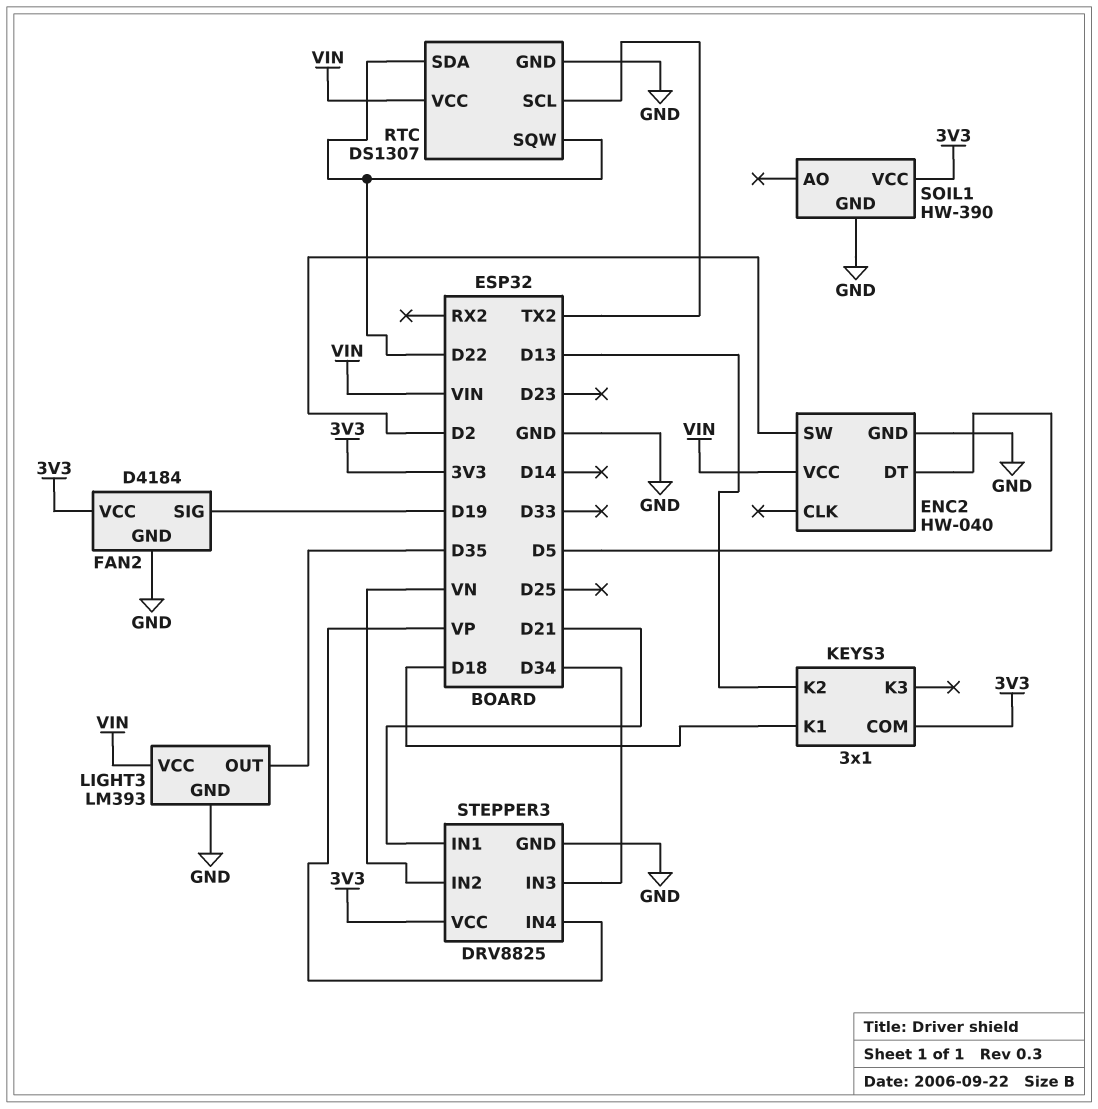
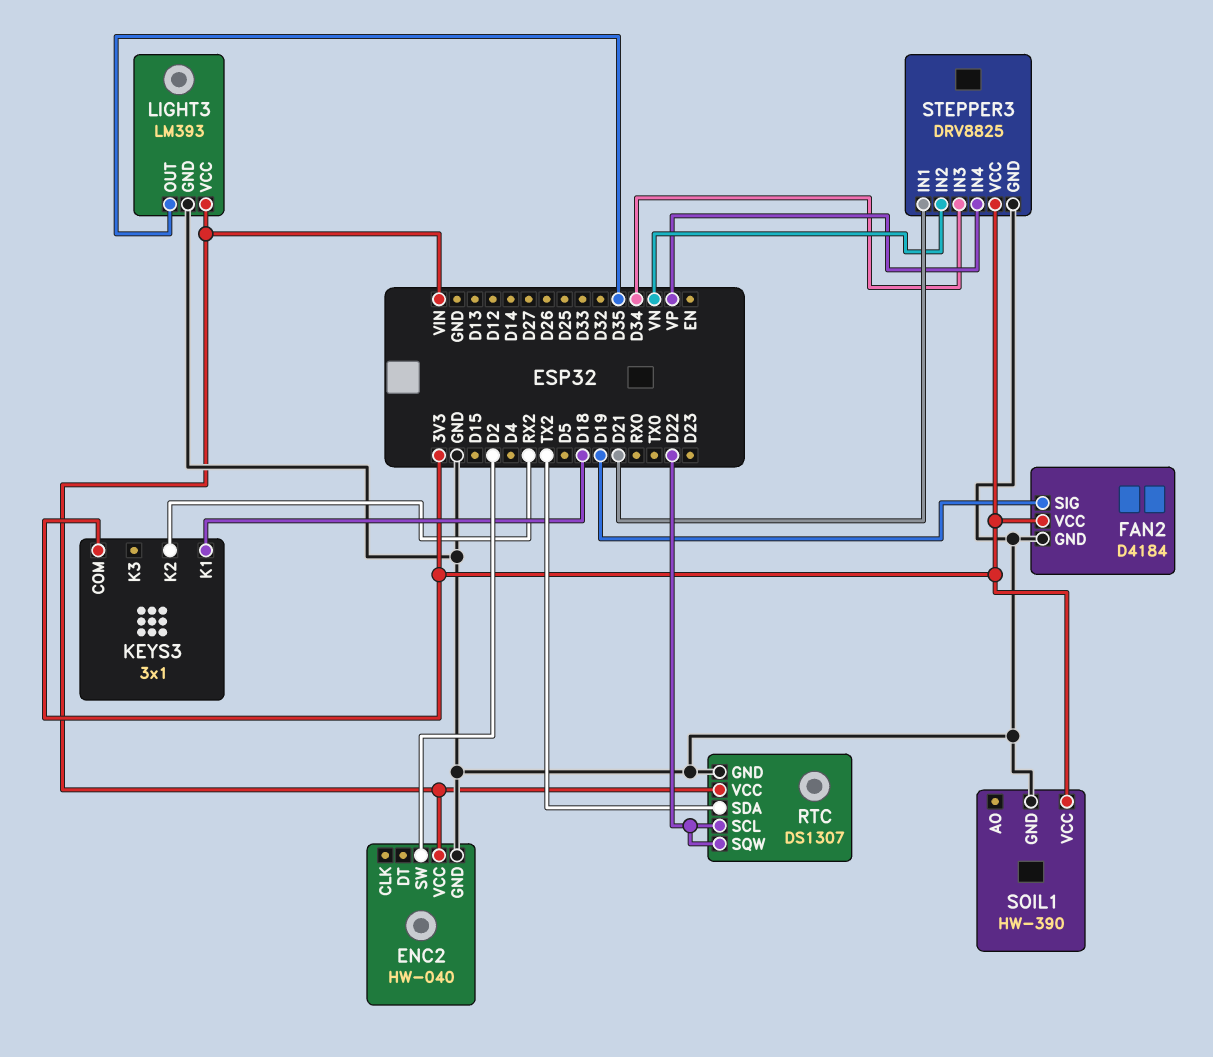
ENC2 pin DT: D5 -> none
KEYS3 pin K2: D13 -> RX2
RTC pin SCL: TX2 -> D22
RTC pin SDA: D22 -> TX2

